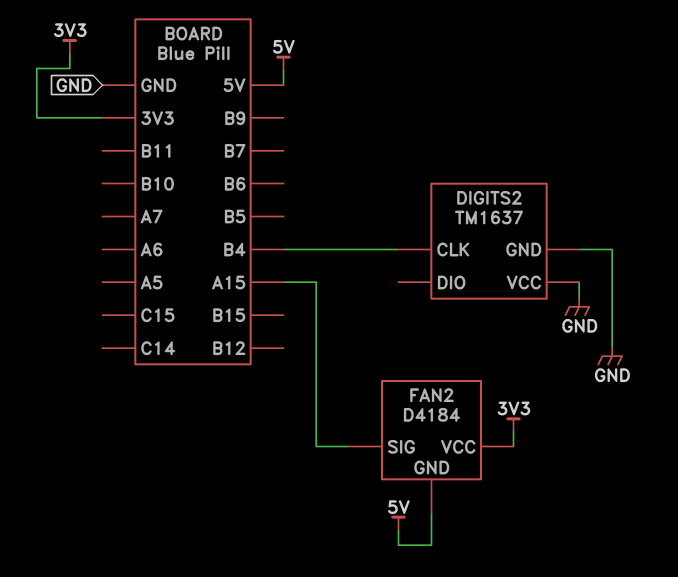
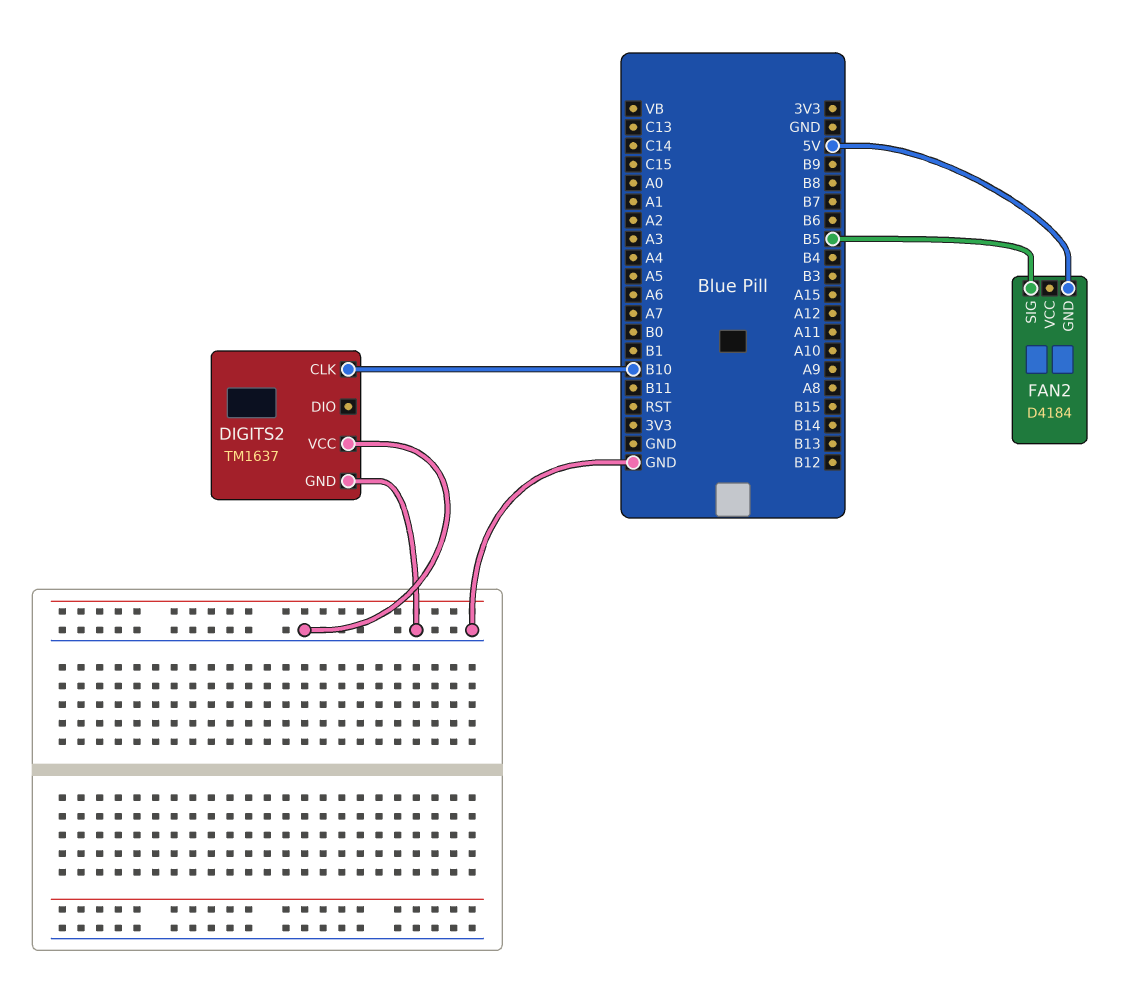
DIGITS2 pin CLK: B4 -> B10
FAN2 pin SIG: A15 -> B5
FAN2 pin VCC: 3V3 -> none

